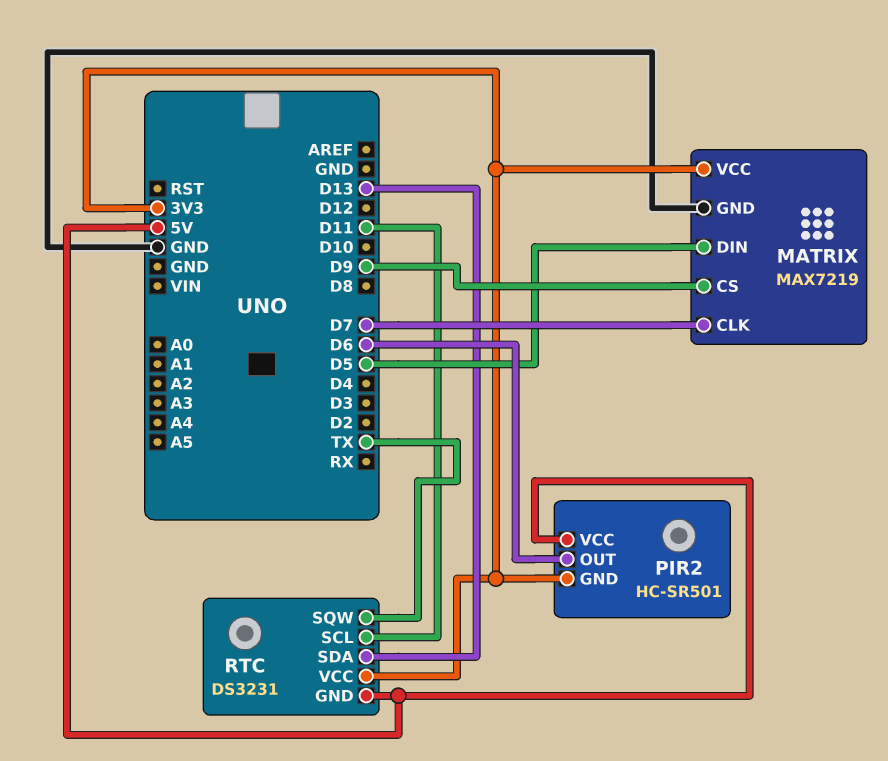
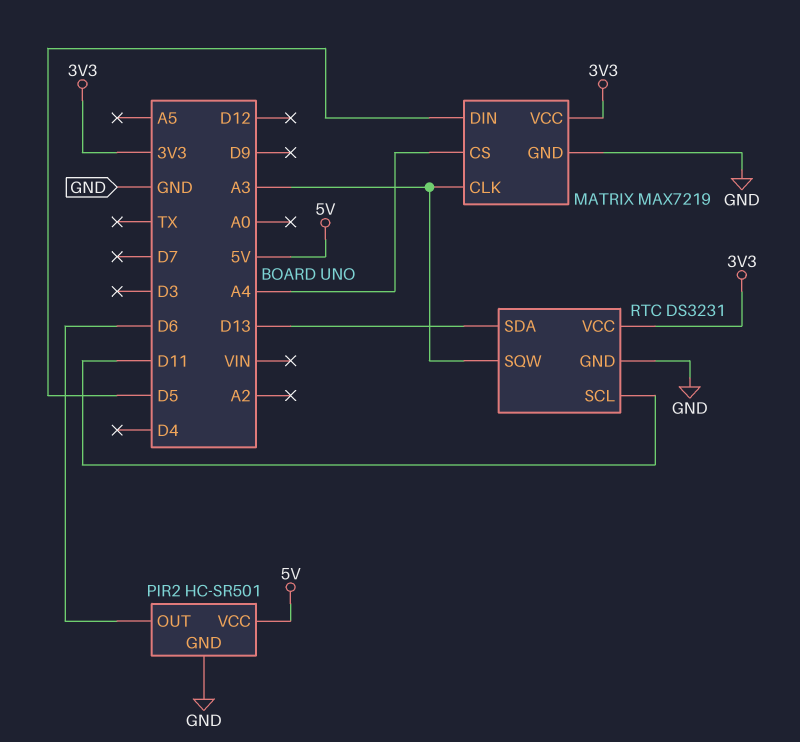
MATRIX pin CLK: D7 -> A3
MATRIX pin CS: D9 -> A4
PIR2 pin GND: 3V3 -> GND
RTC pin GND: 5V -> GND
RTC pin SQW: TX -> A3

